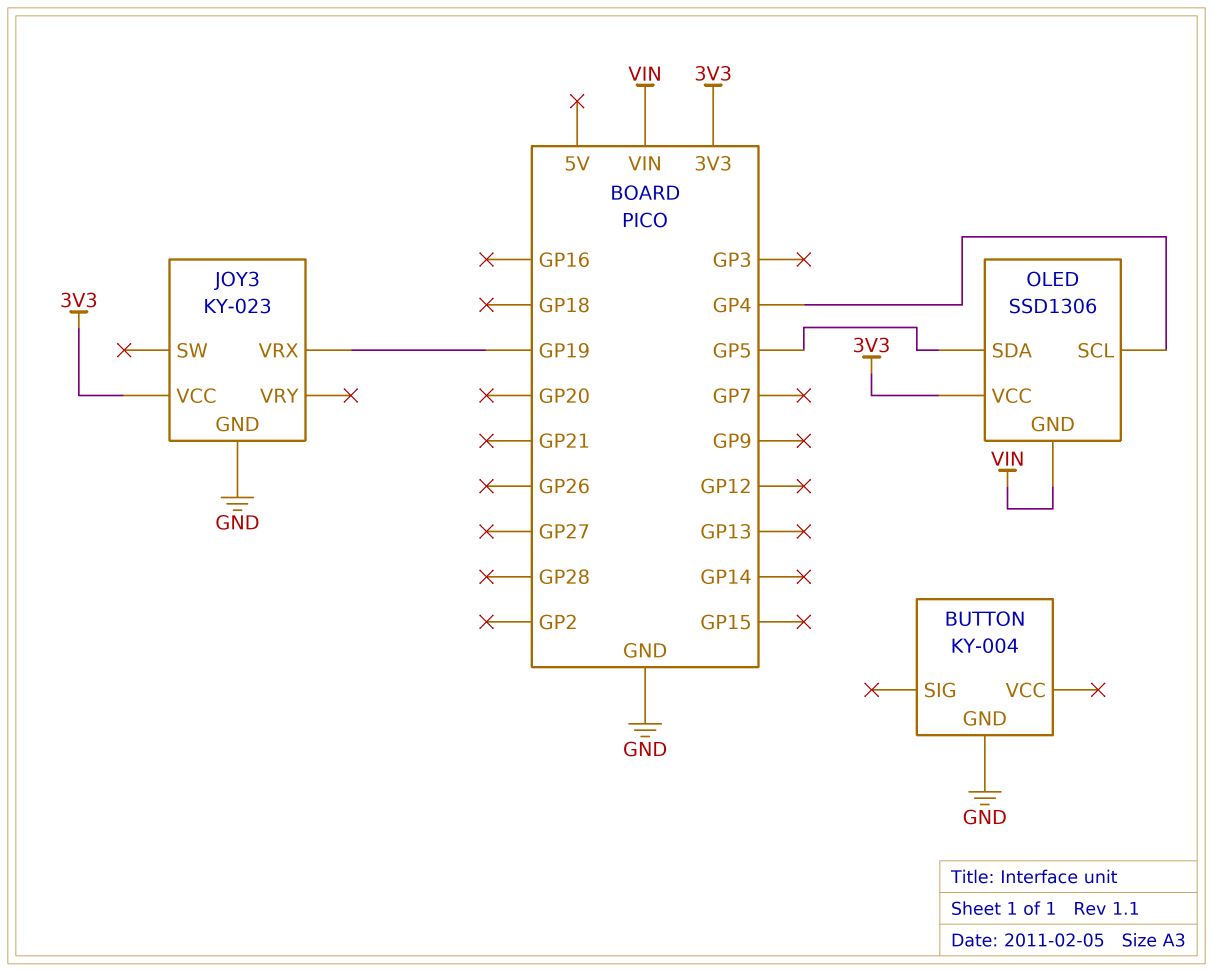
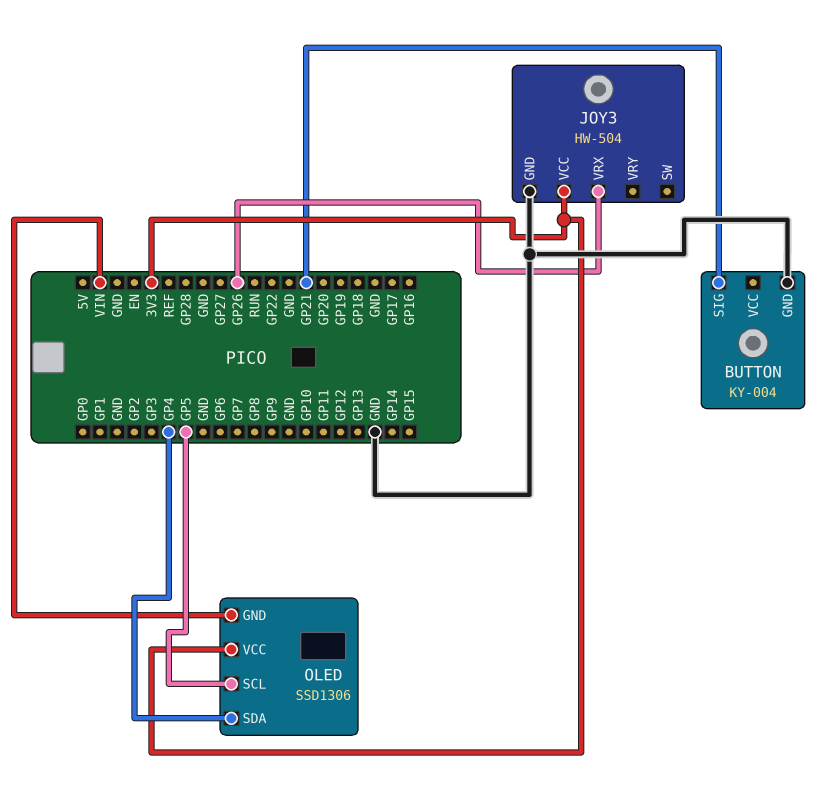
BUTTON pin SIG: none -> GP21
JOY3: KY-023 -> HW-504
JOY3 pin VRX: GP19 -> GP26
OLED pin SCL: GP4 -> GP5
OLED pin SDA: GP5 -> GP4

